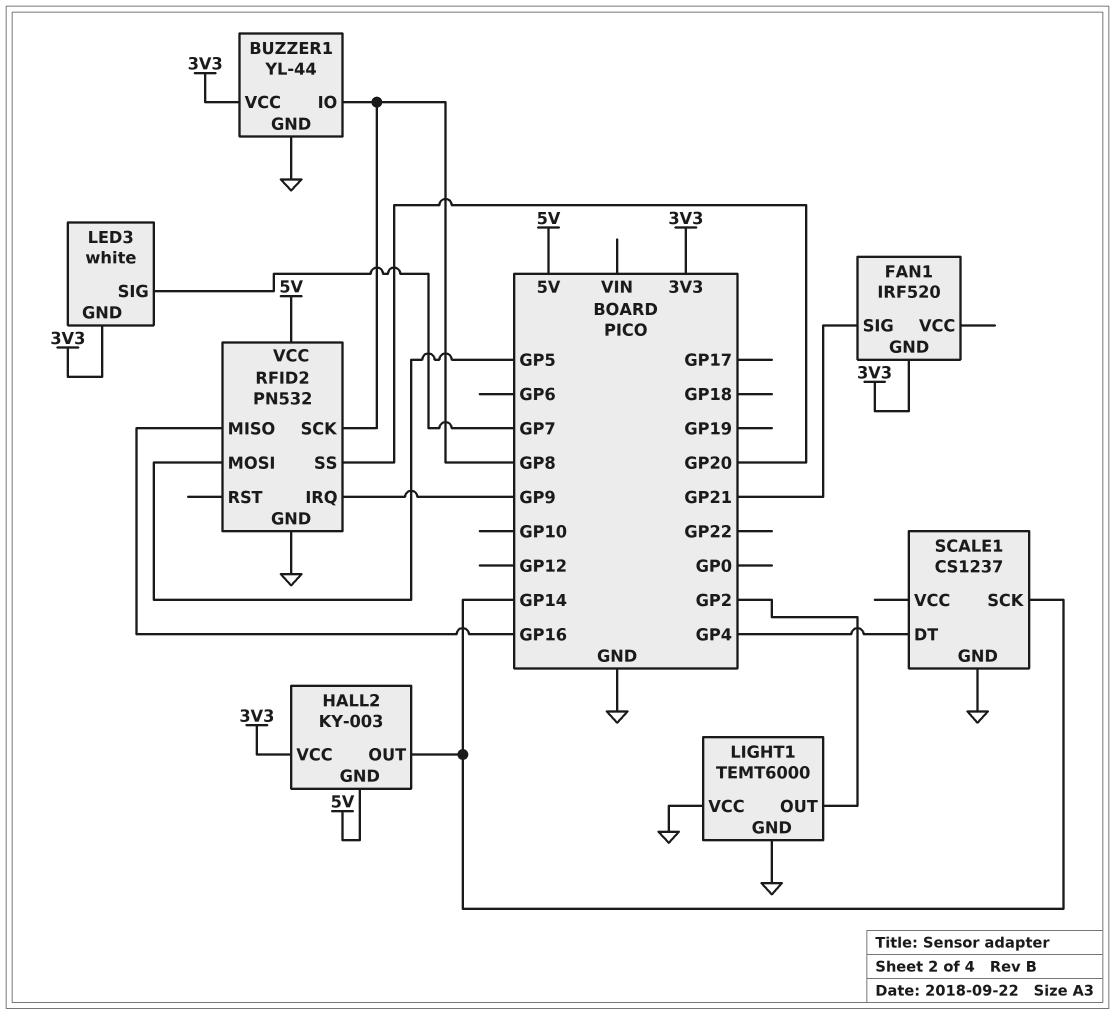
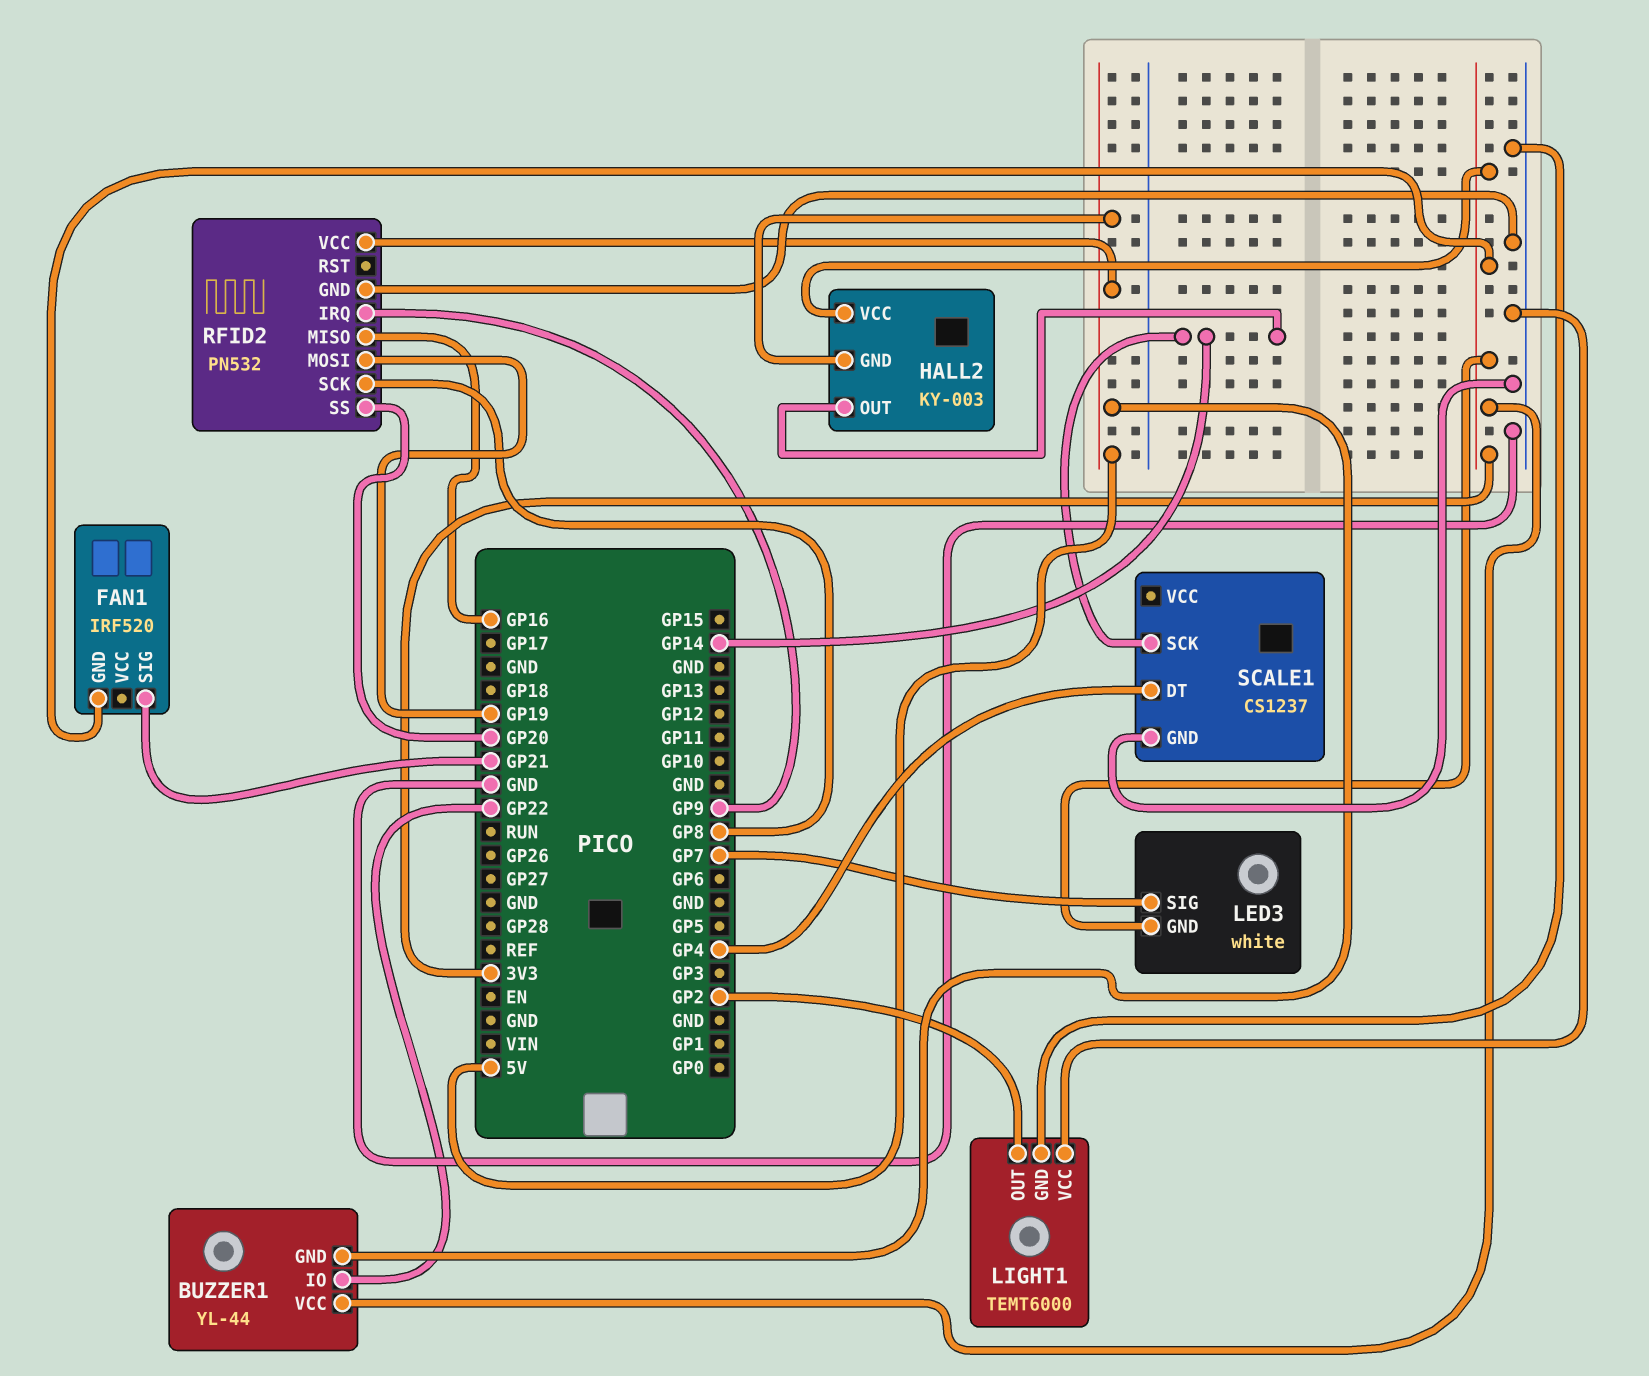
BUZZER1 pin GND: GND -> 5V
BUZZER1 pin IO: GP8 -> GP22
RFID2 pin MOSI: GP5 -> GP19

